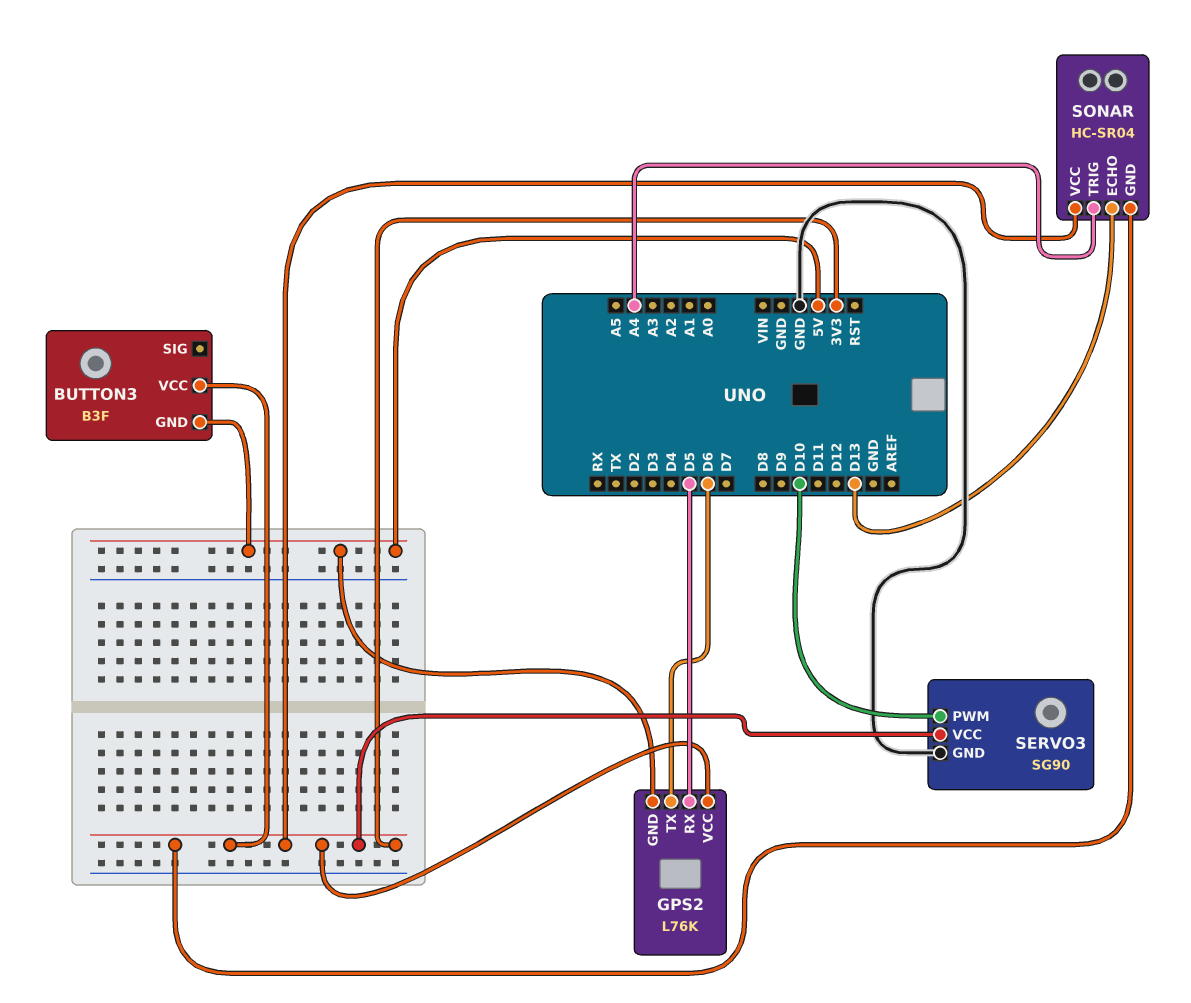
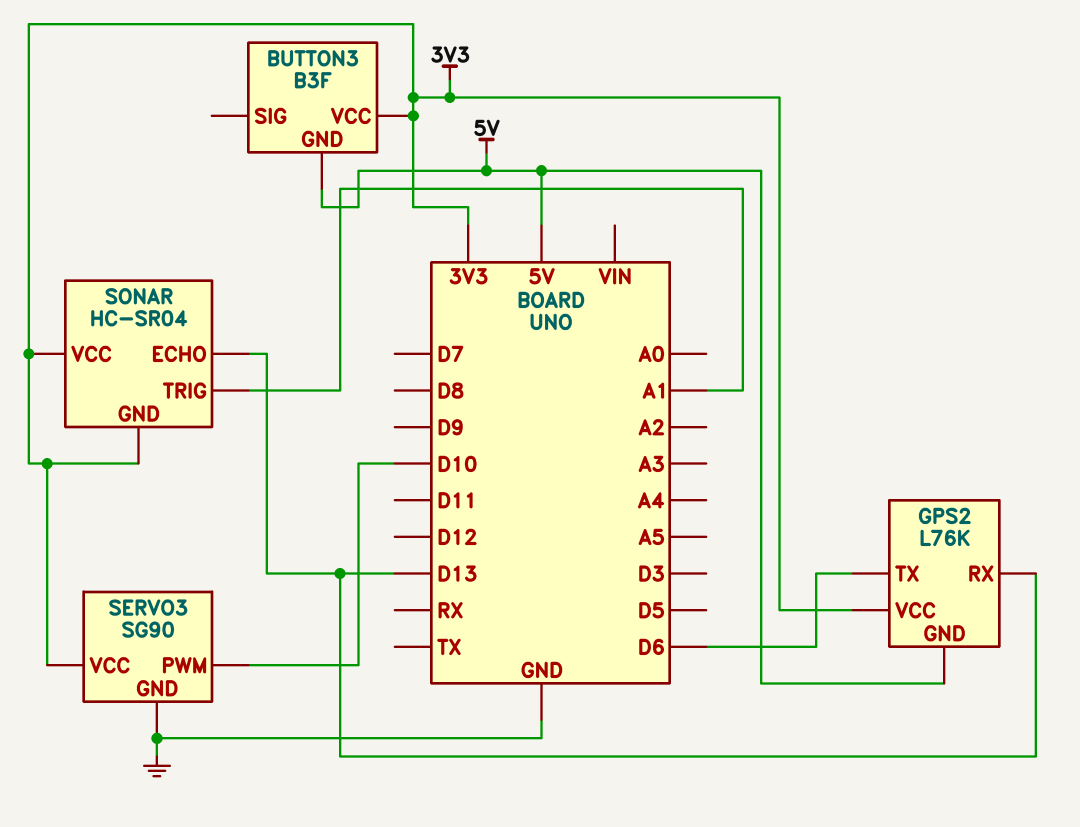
GPS2 pin RX: D5 -> D13
SONAR pin TRIG: A4 -> A1

